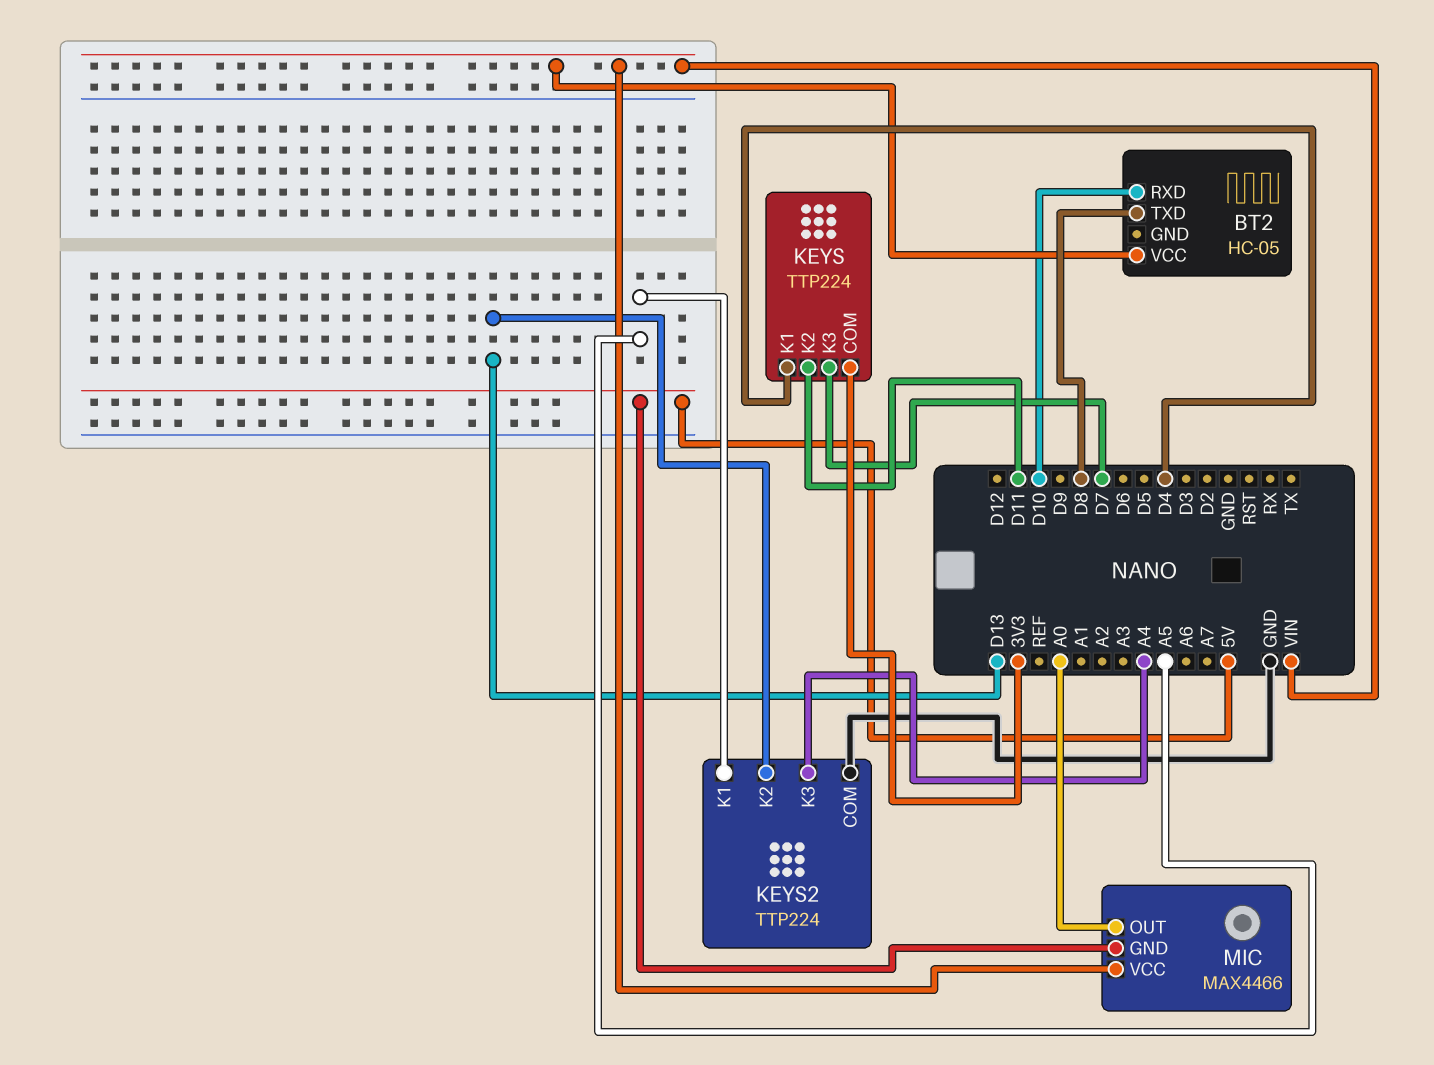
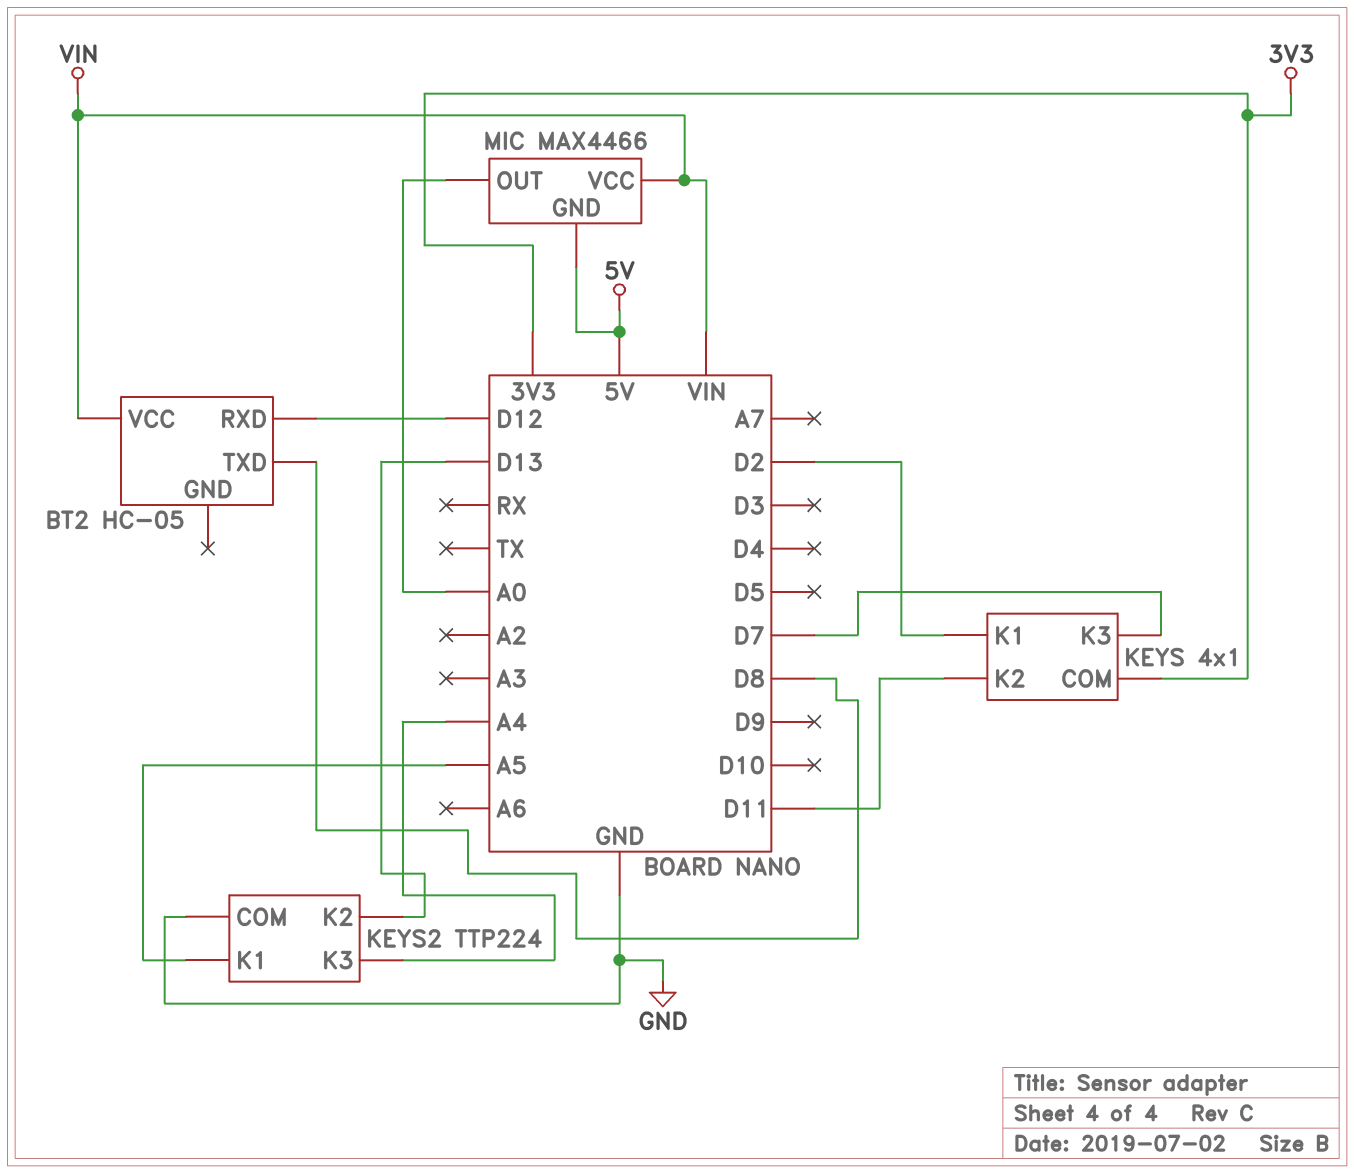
BT2 pin RXD: D10 -> D12
KEYS: TTP224 -> 4x1
KEYS pin K1: D4 -> D2

